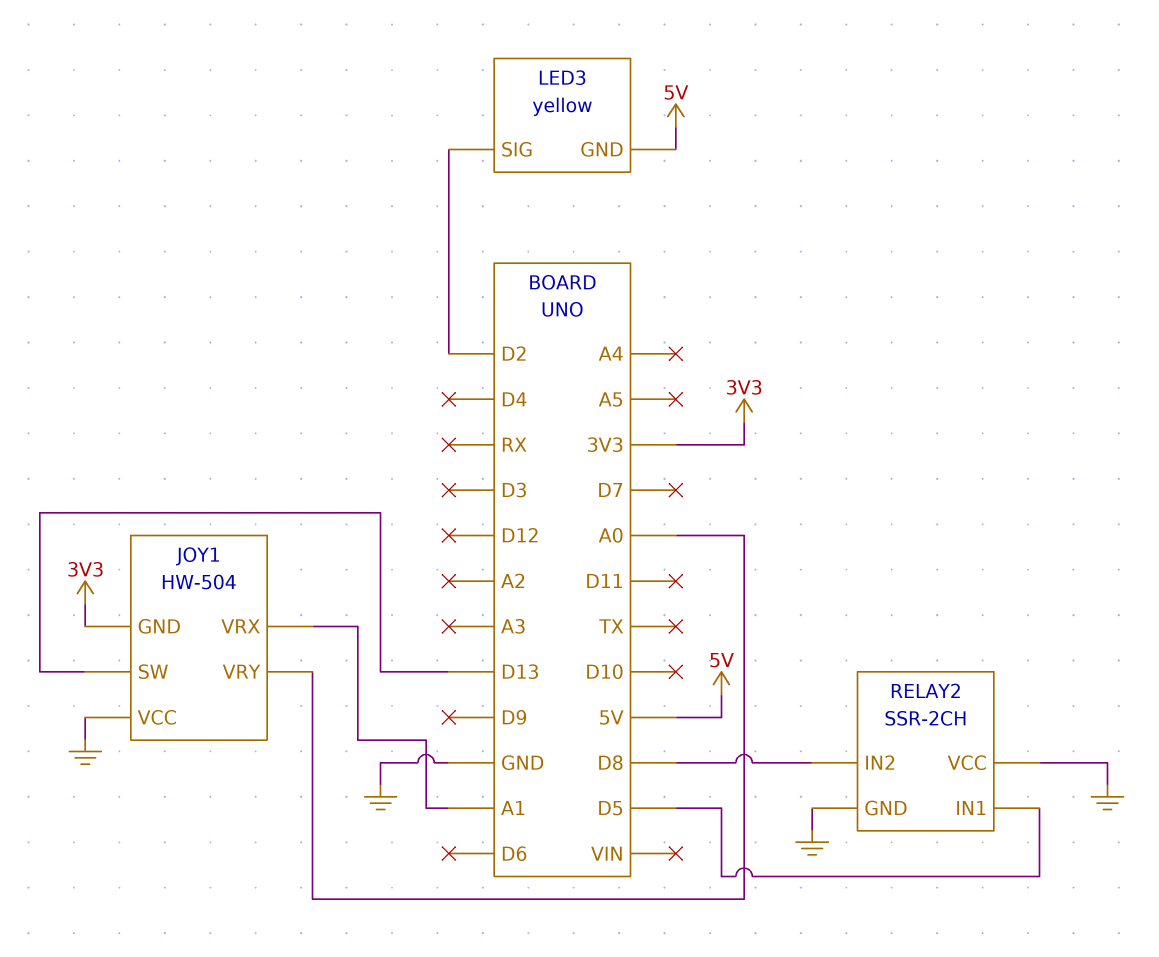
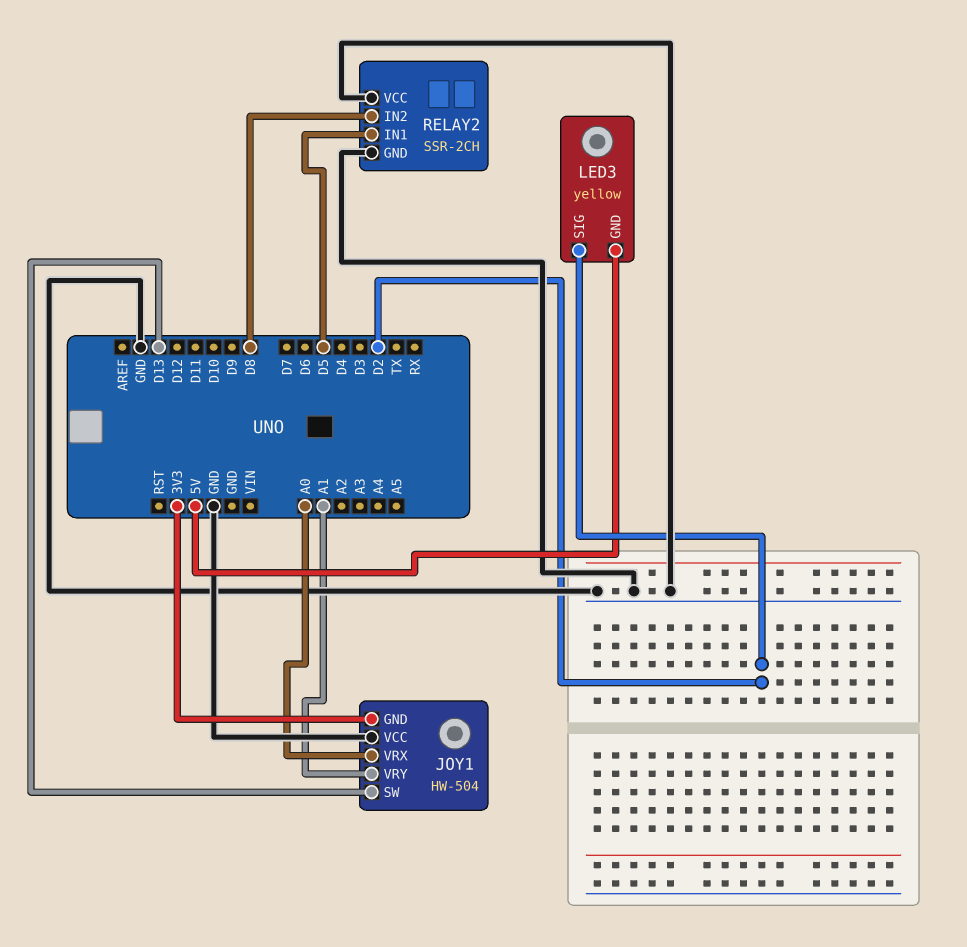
JOY1 pin VRX: A1 -> A0
JOY1 pin VRY: A0 -> A1

